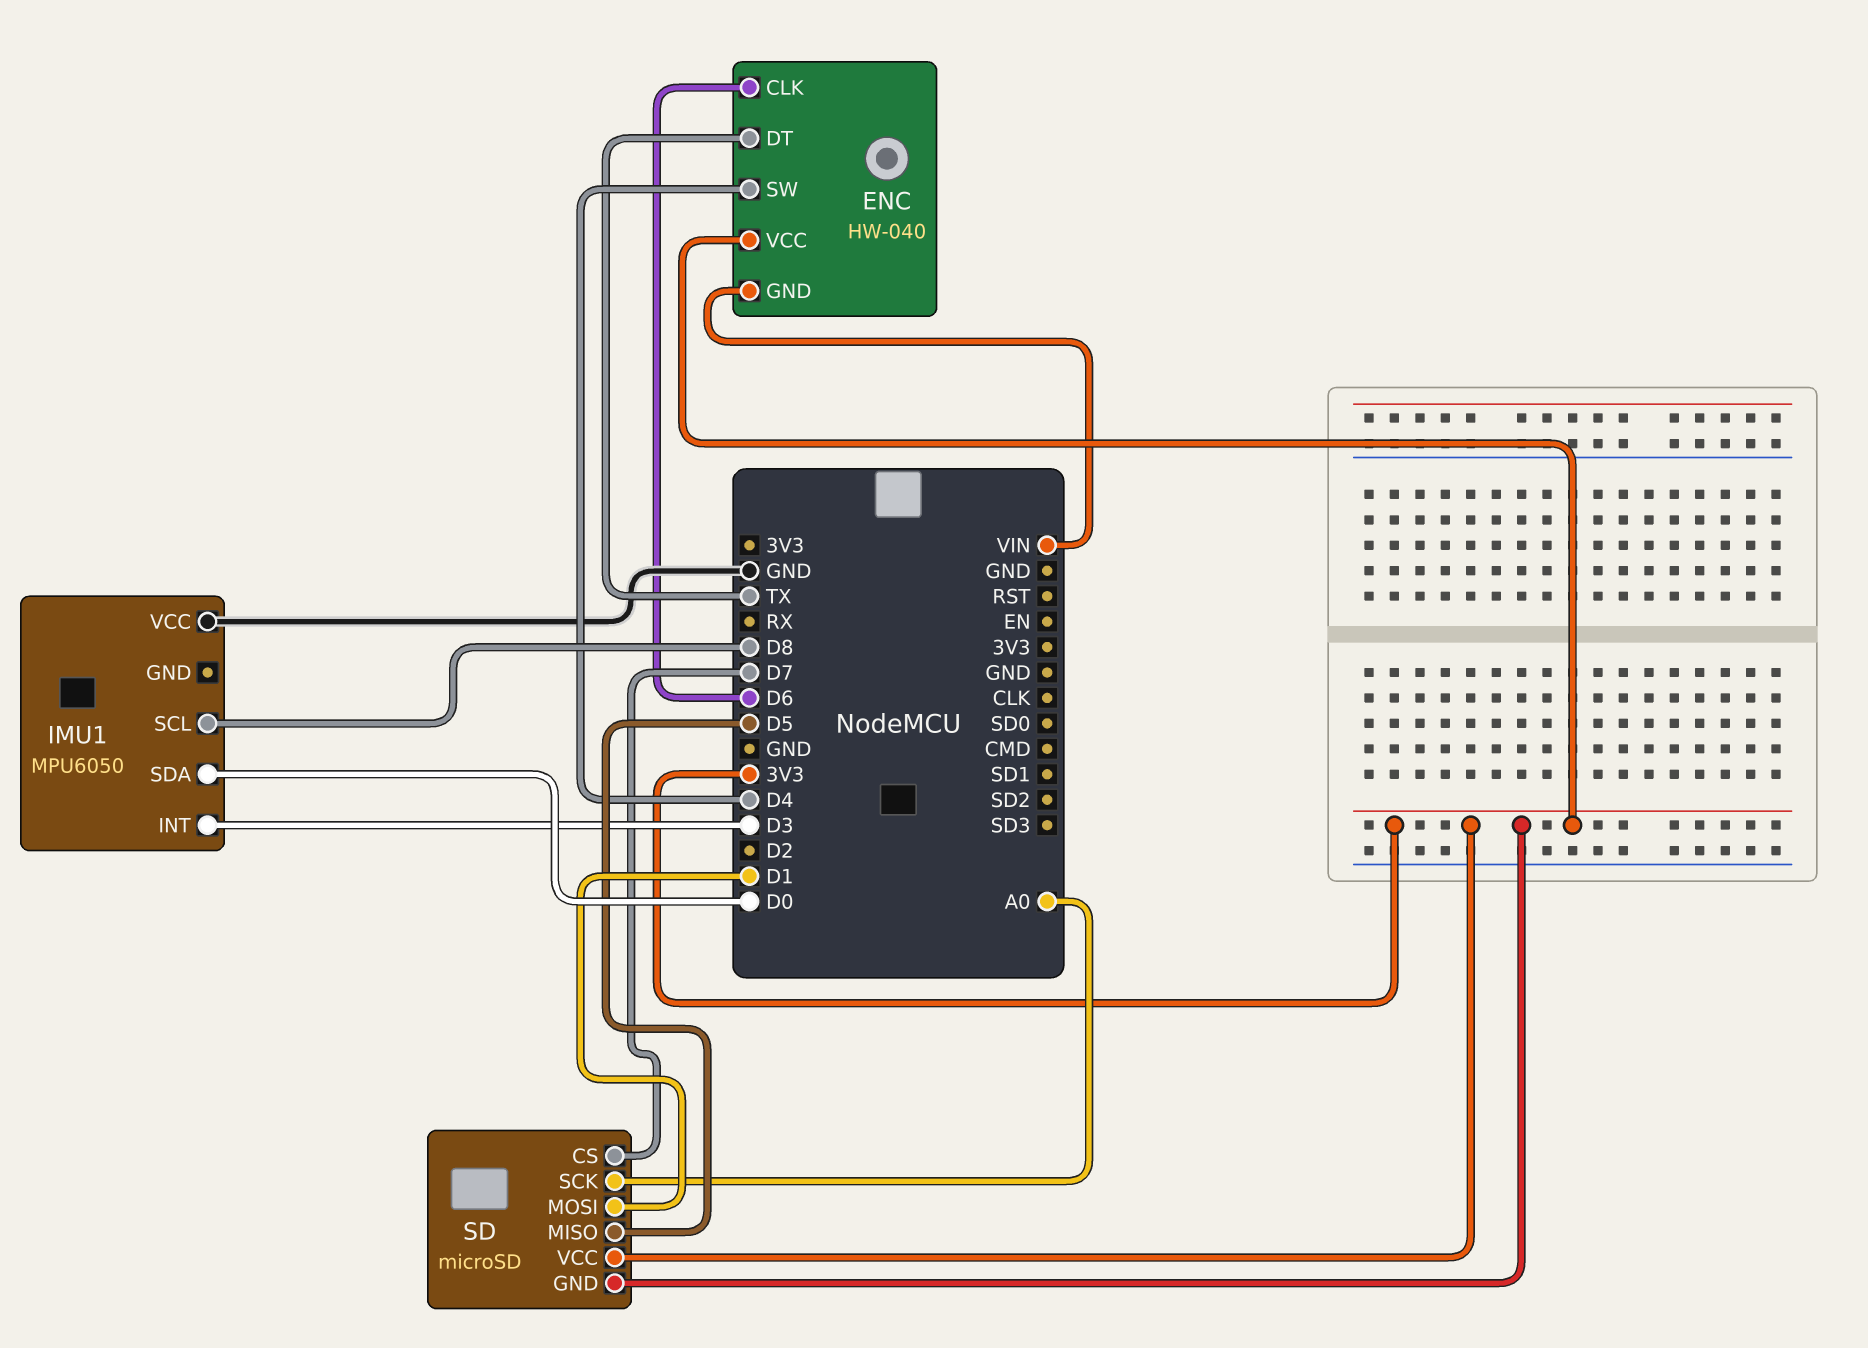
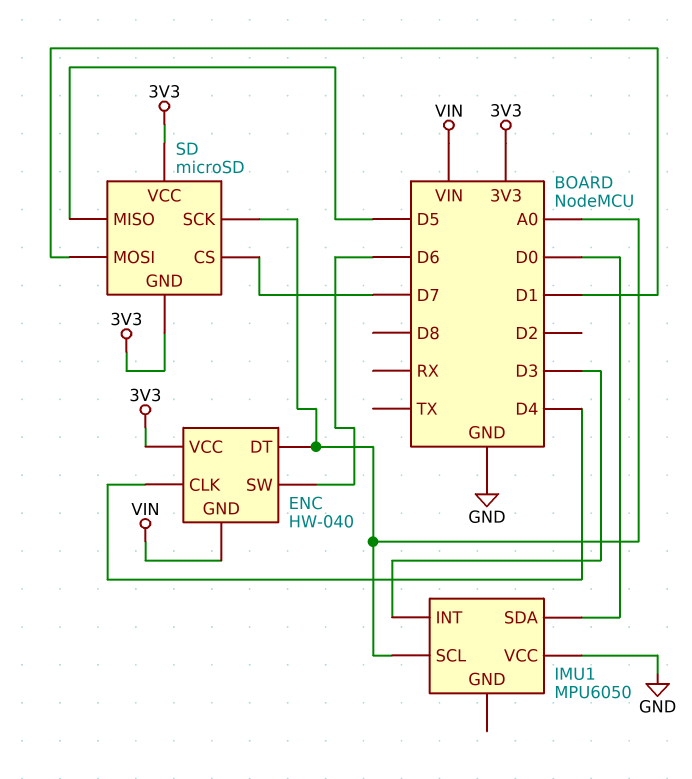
ENC pin CLK: D6 -> D4
ENC pin DT: TX -> A0
ENC pin SW: D4 -> D6
IMU1 pin SCL: D8 -> A0

